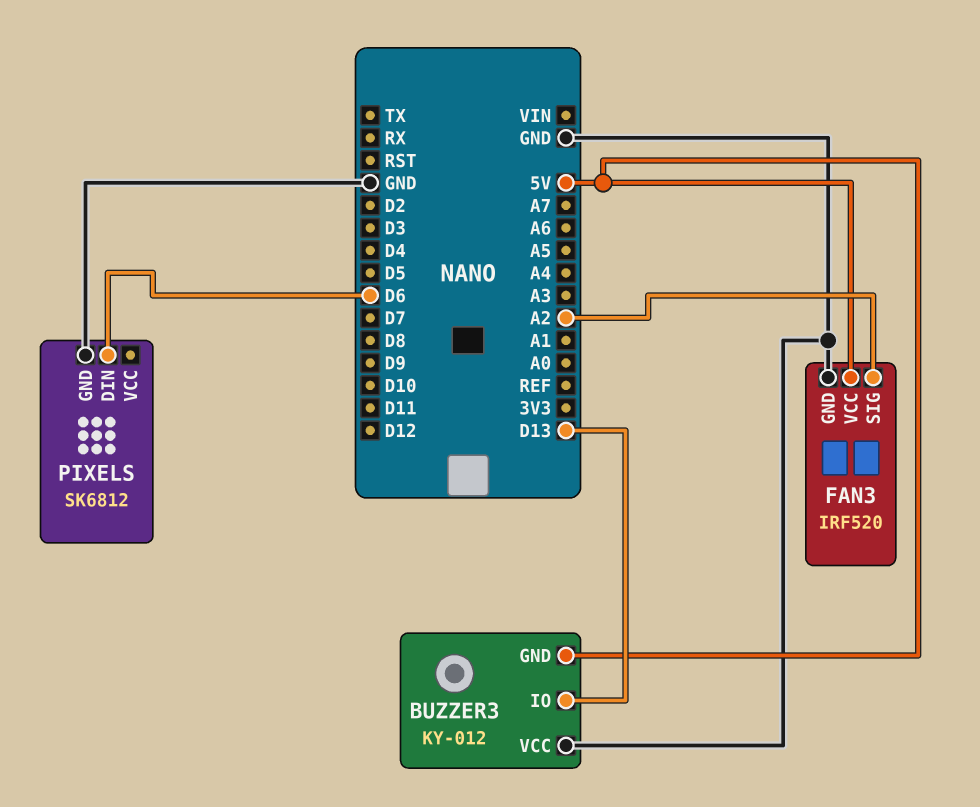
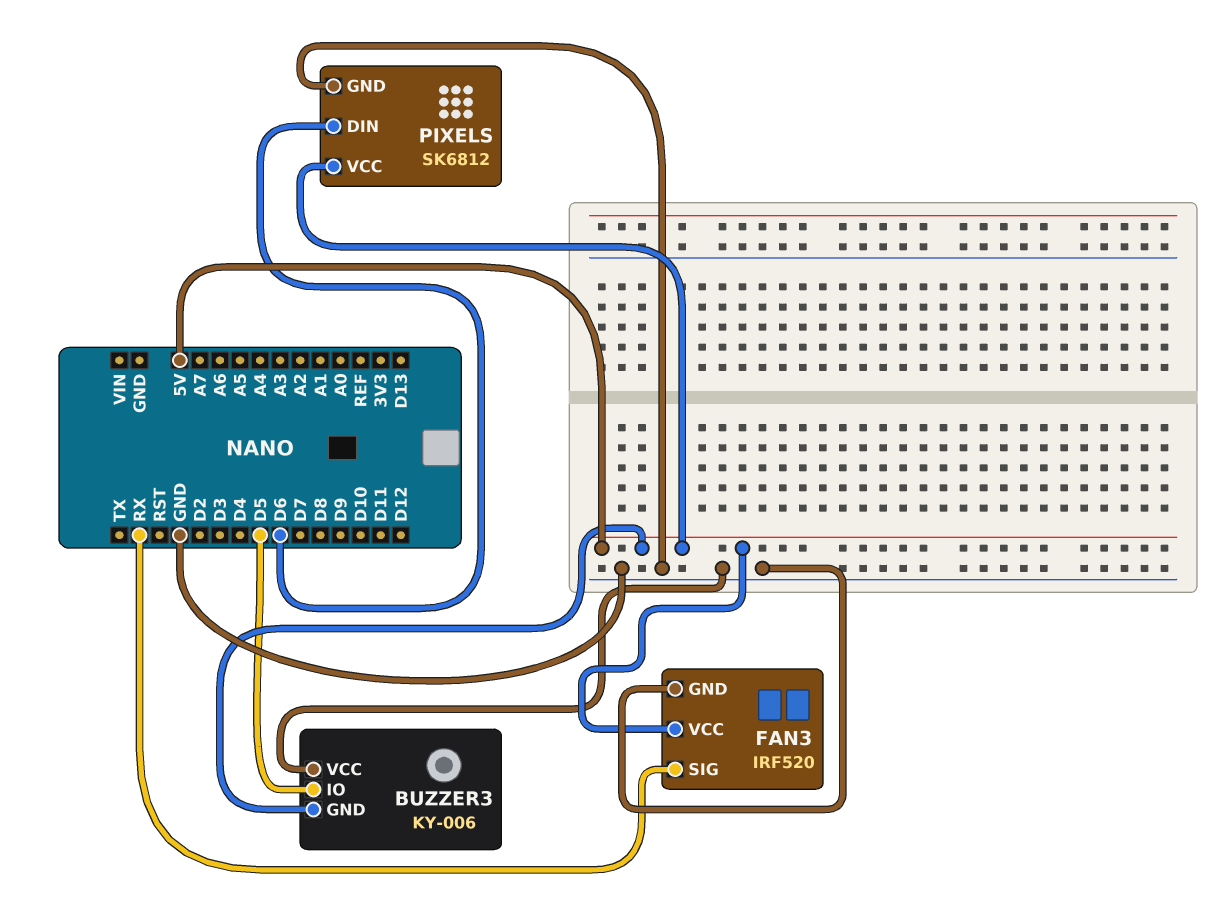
BUZZER3: KY-012 -> KY-006
BUZZER3 pin IO: D13 -> D5
FAN3 pin SIG: A2 -> RX
PIXELS pin VCC: none -> 5V

